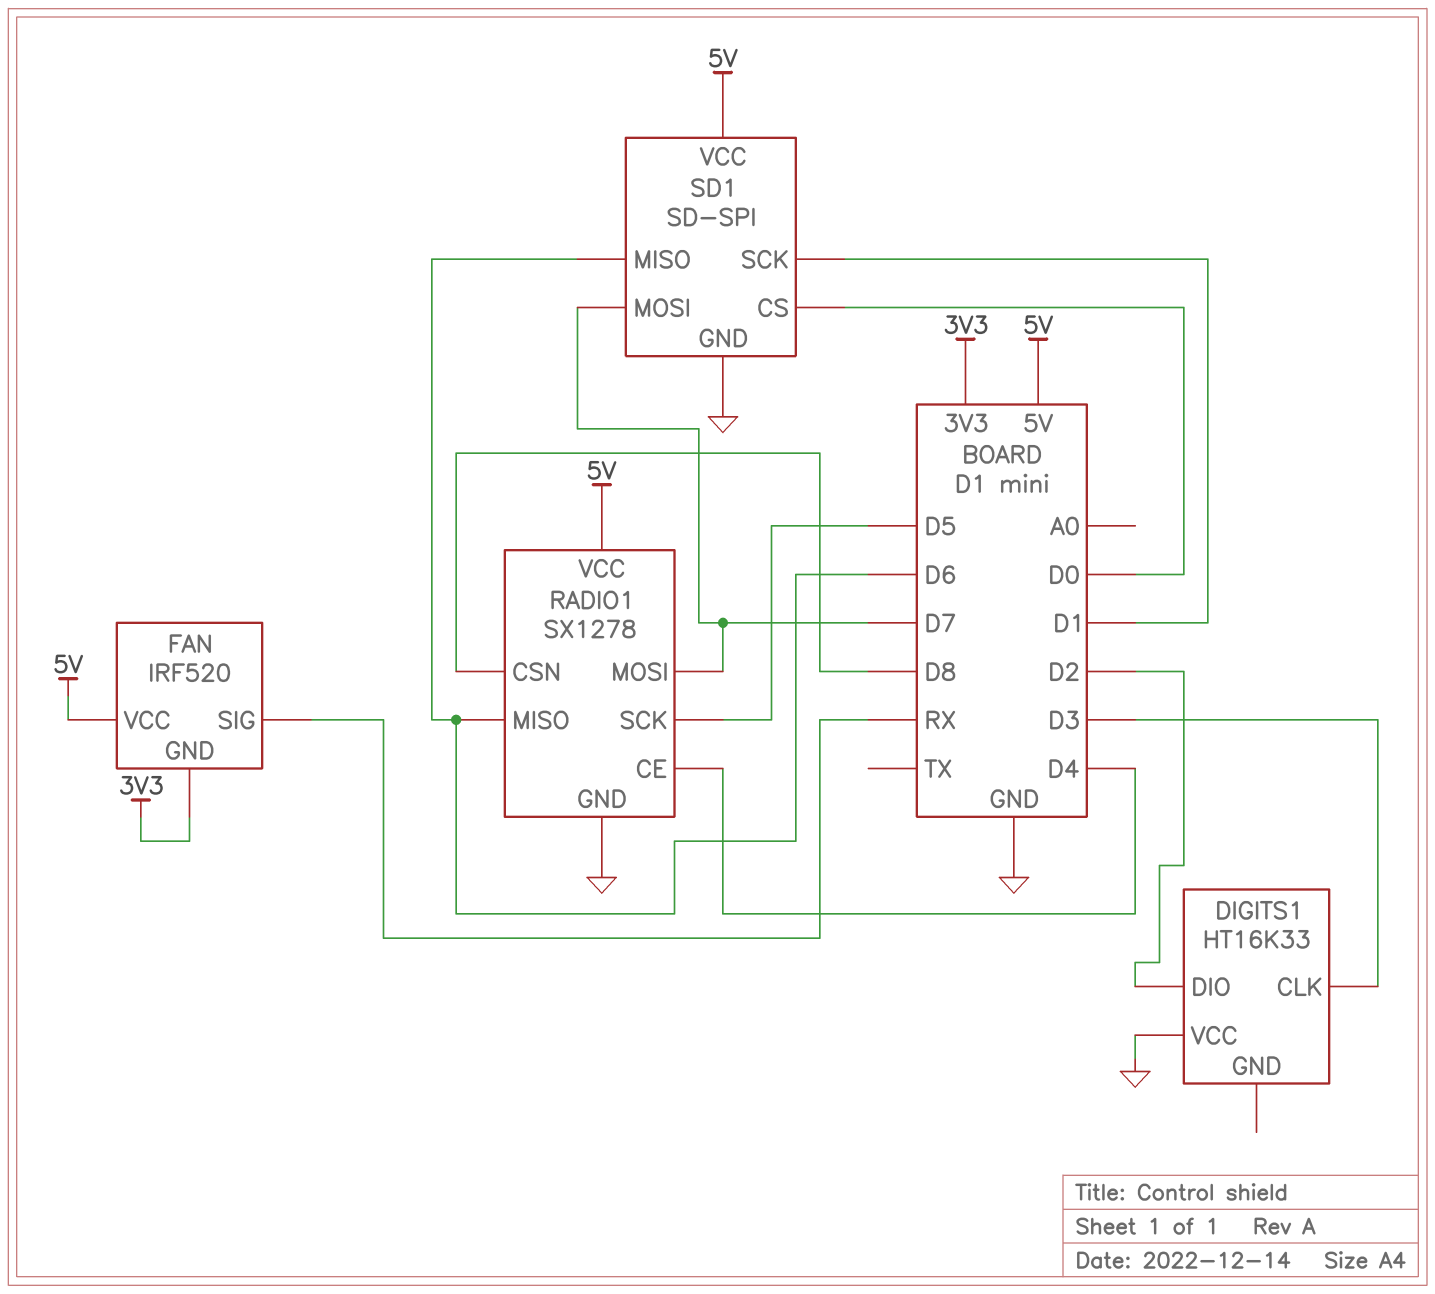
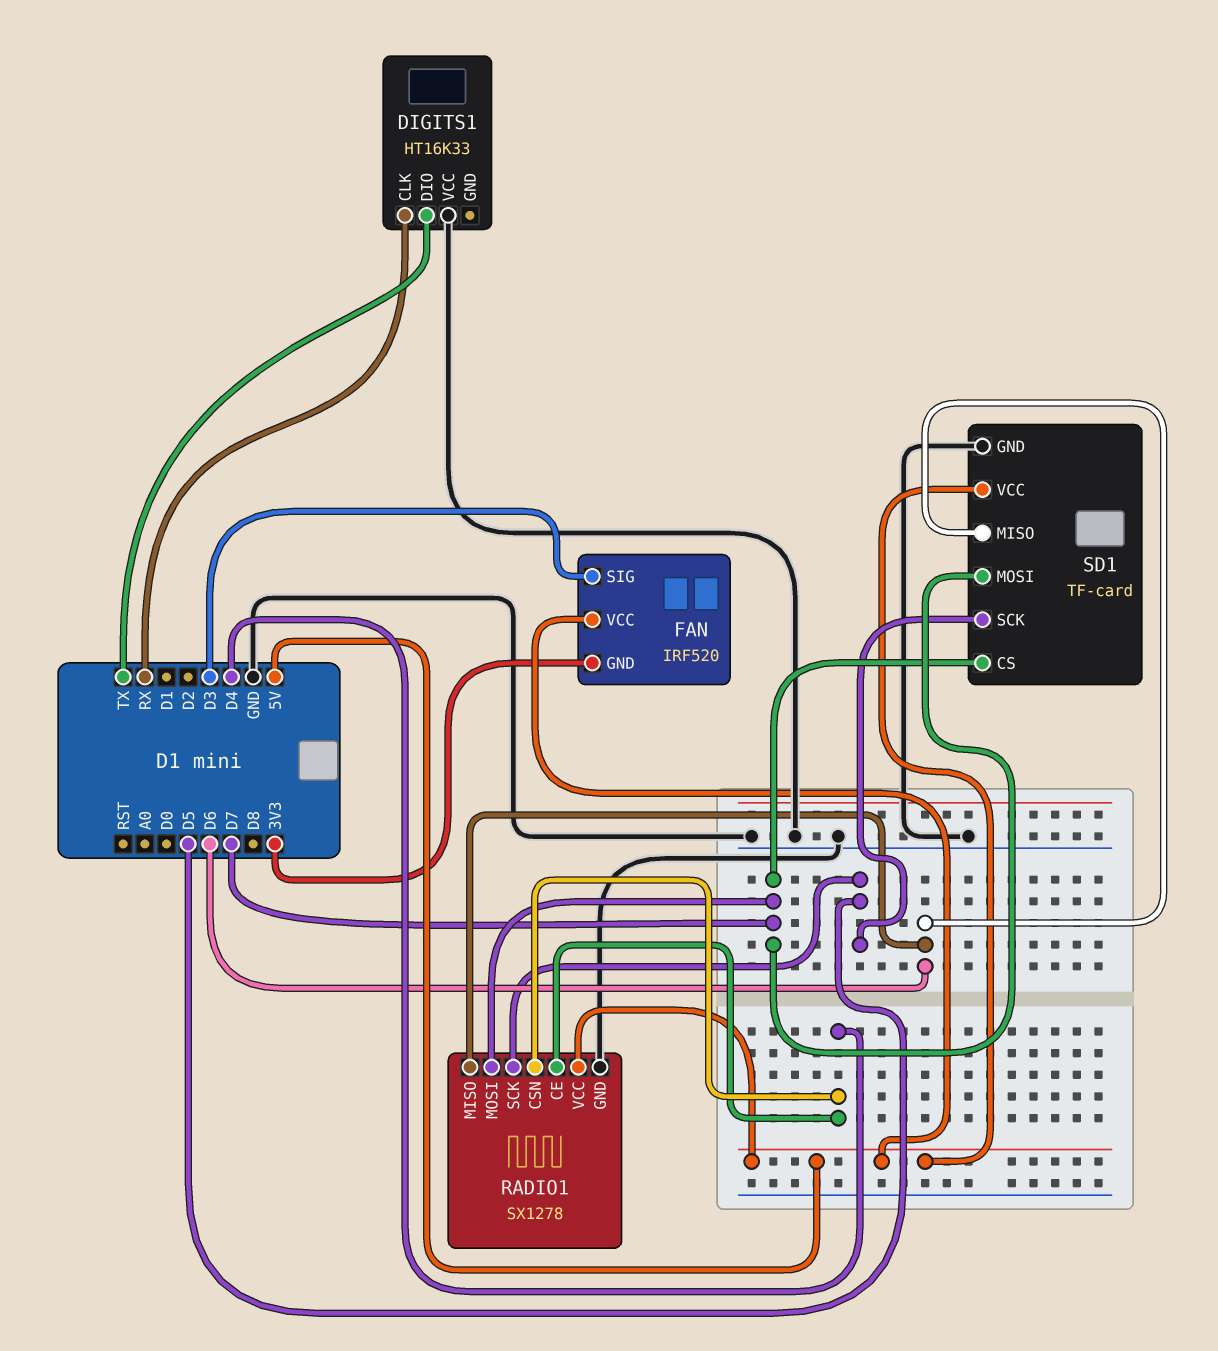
DIGITS1 pin CLK: D3 -> RX
DIGITS1 pin DIO: D2 -> TX
FAN pin SIG: RX -> D3
RADIO1 pin CSN: D8 -> D4
SD1: SD-SPI -> TF-card
SD1 pin CS: D0 -> D7
SD1 pin SCK: D1 -> D5

